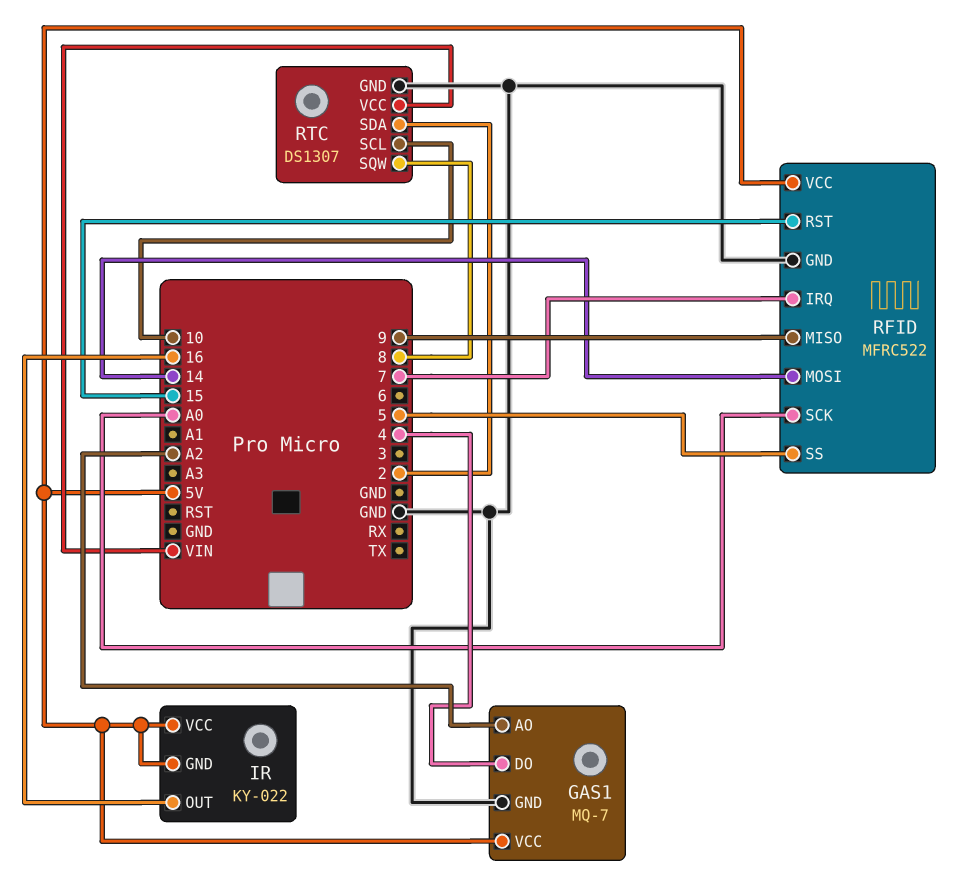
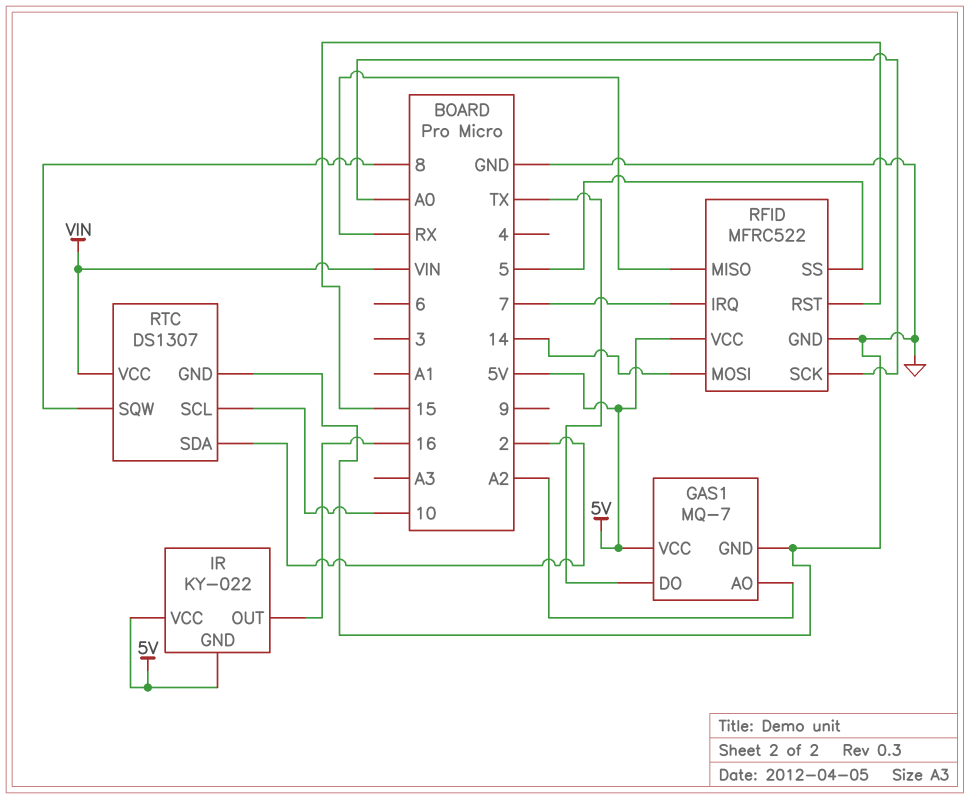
GAS1 pin DO: 4 -> TX
RFID pin MISO: 9 -> RX

